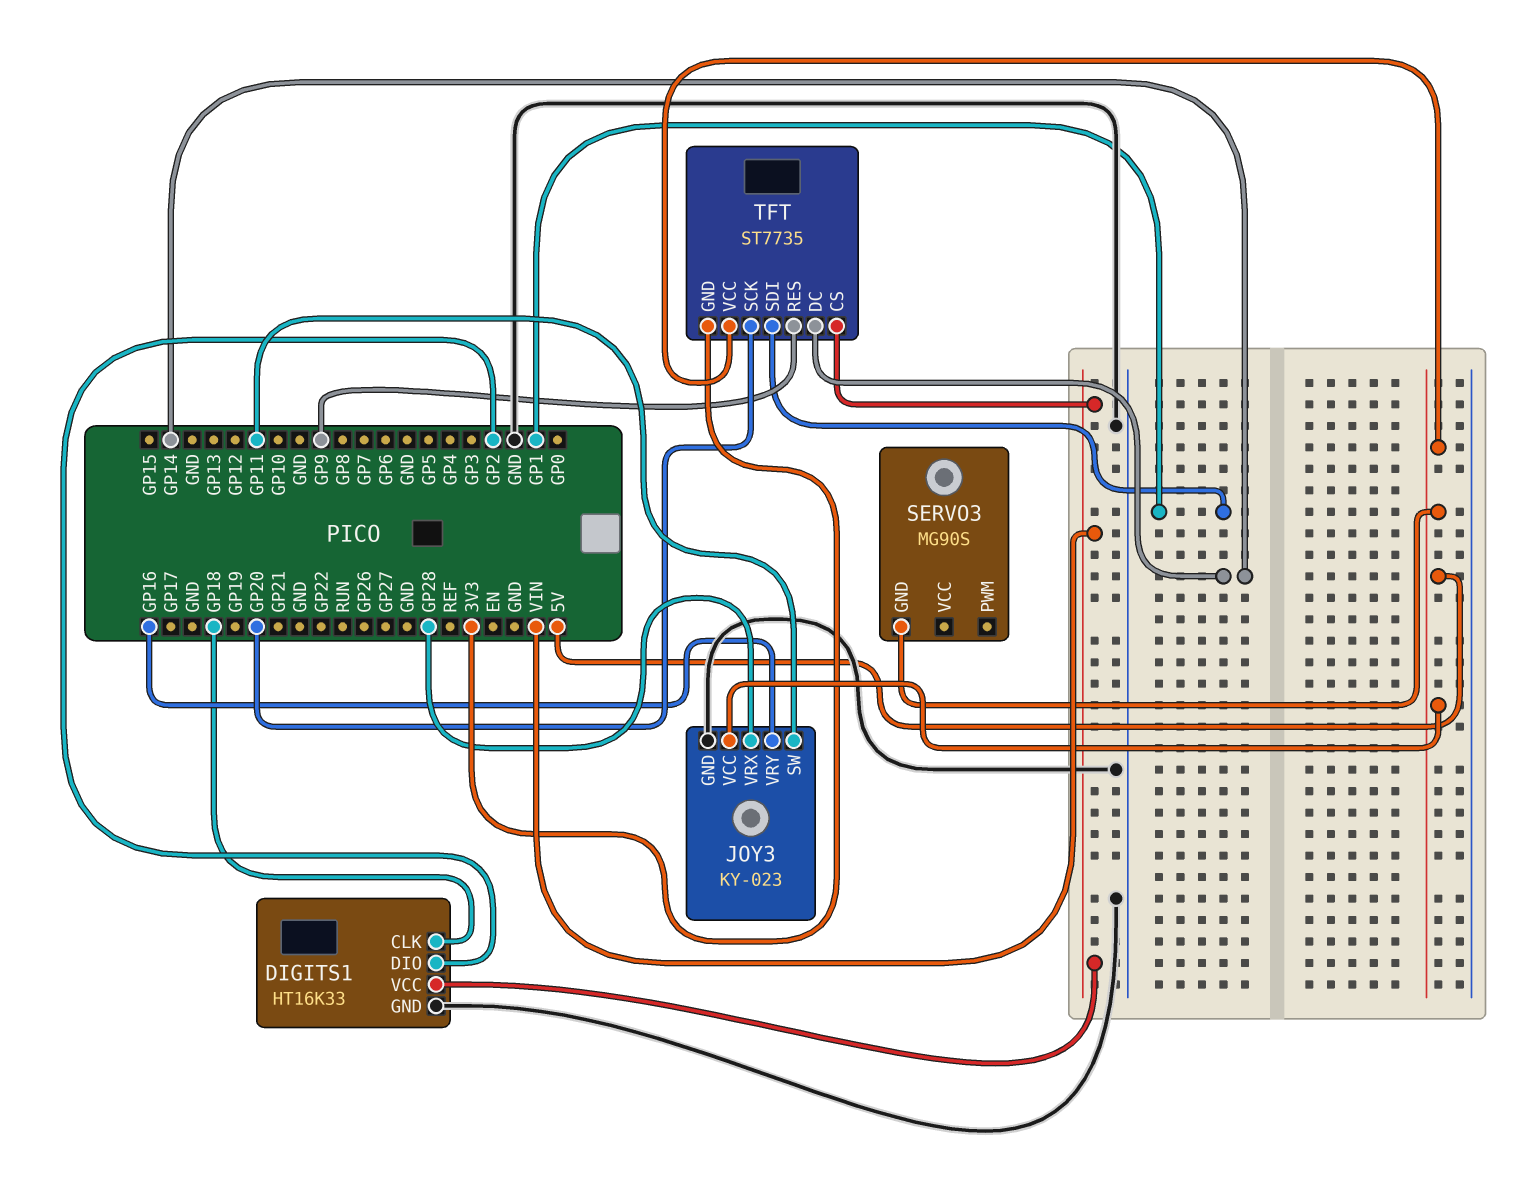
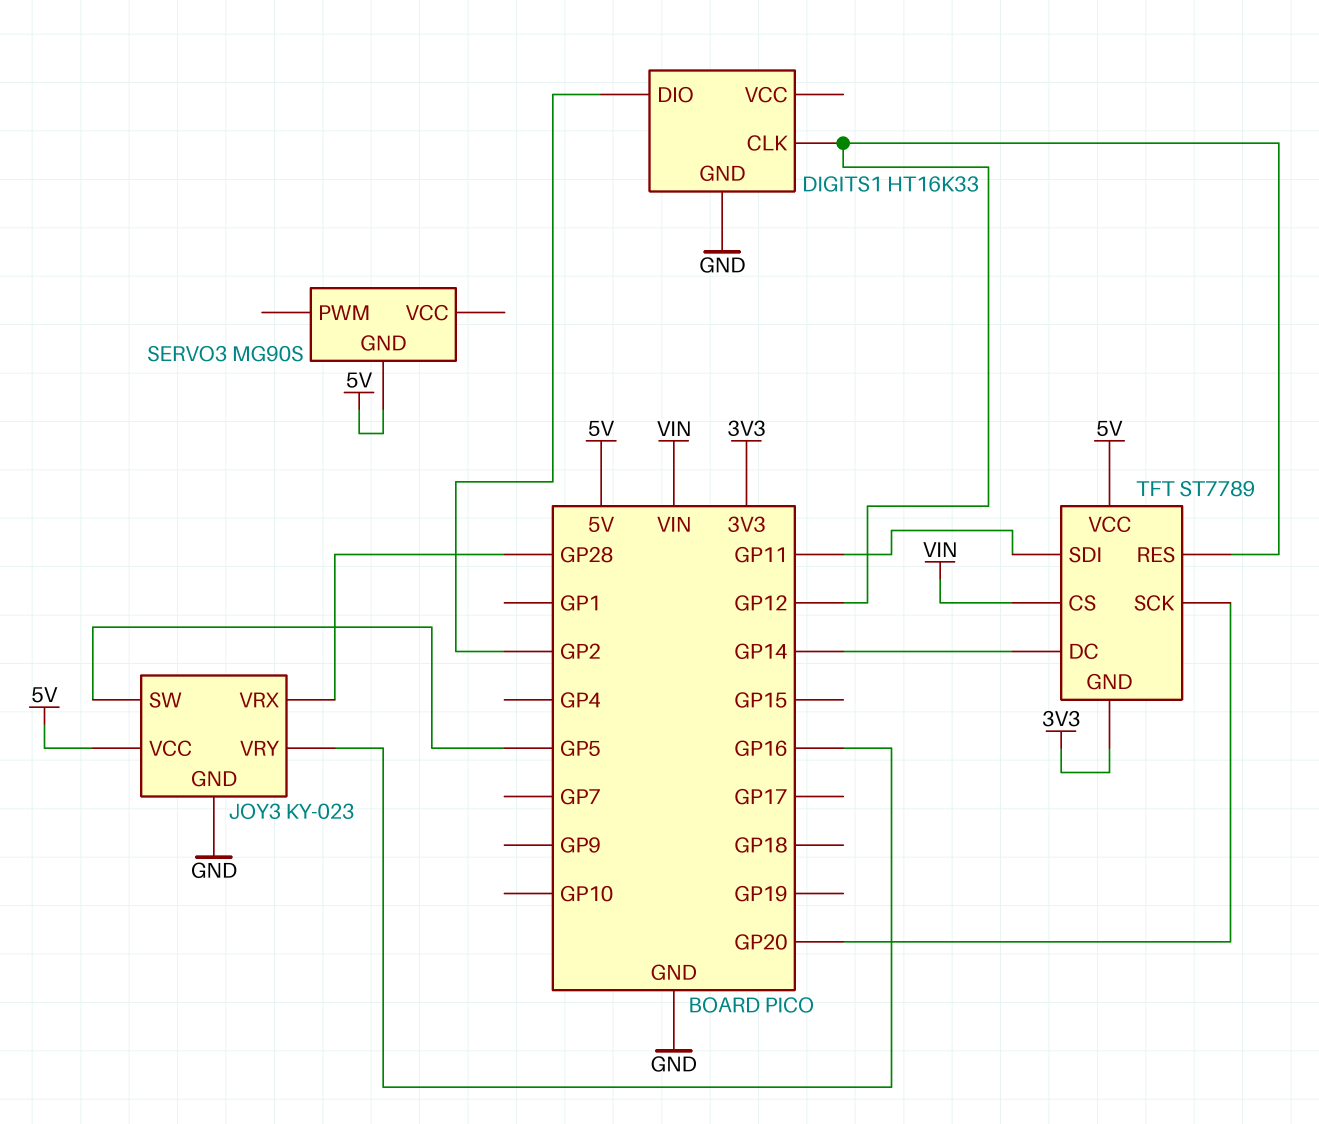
DIGITS1 pin CLK: GP18 -> GP12
DIGITS1 pin VCC: VIN -> none
JOY3 pin SW: GP11 -> GP5
TFT: ST7735 -> ST7789
TFT pin RES: GP9 -> GP12
TFT pin SDI: GP1 -> GP11

